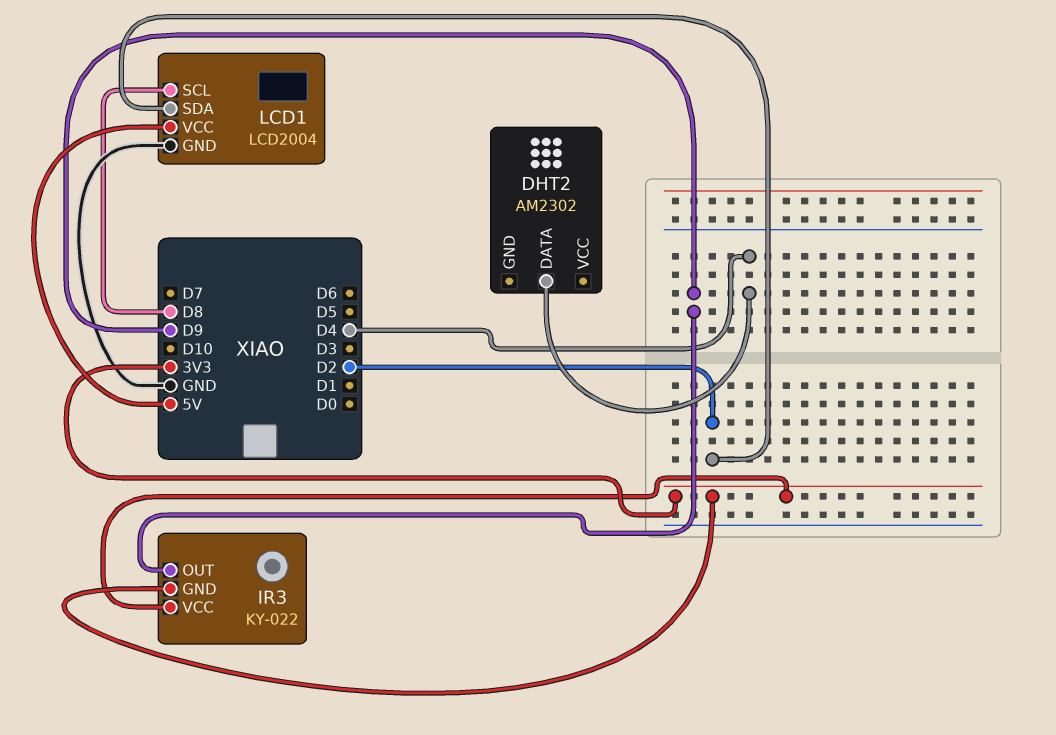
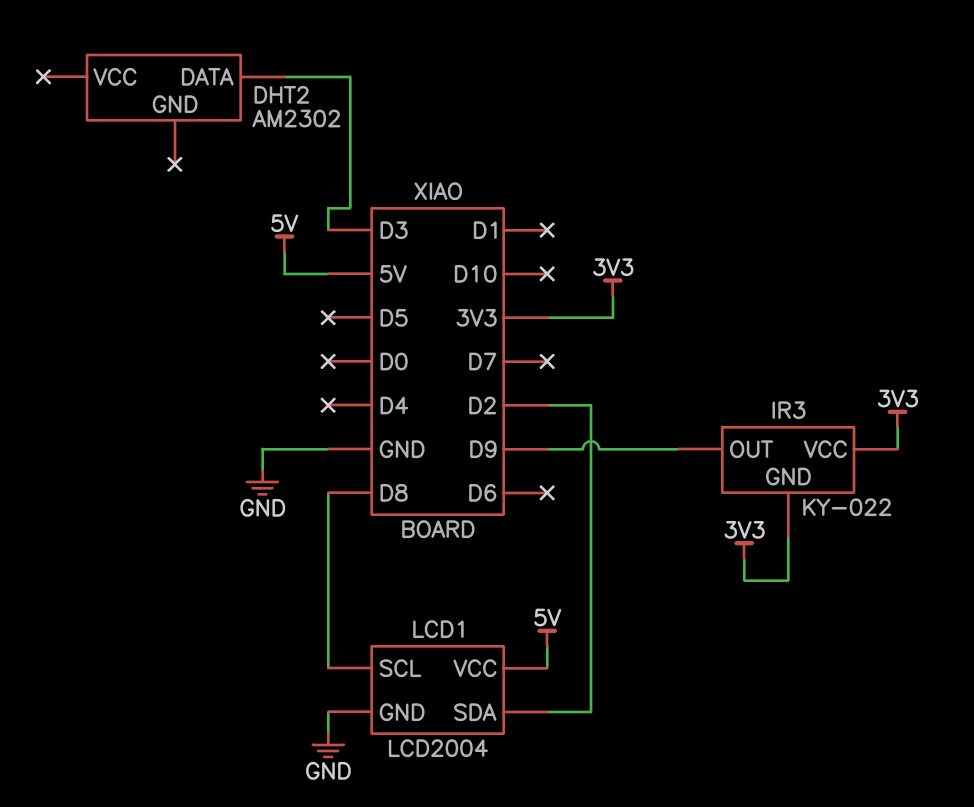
DHT2 pin DATA: D4 -> D3

